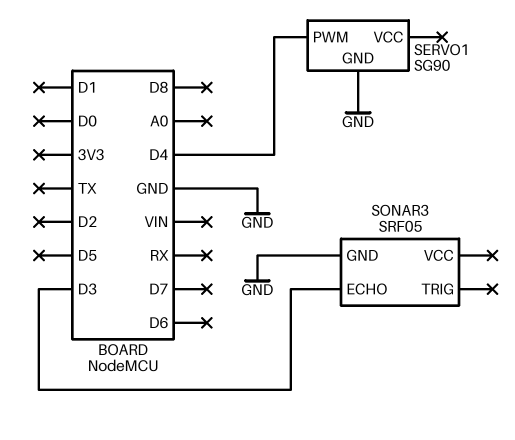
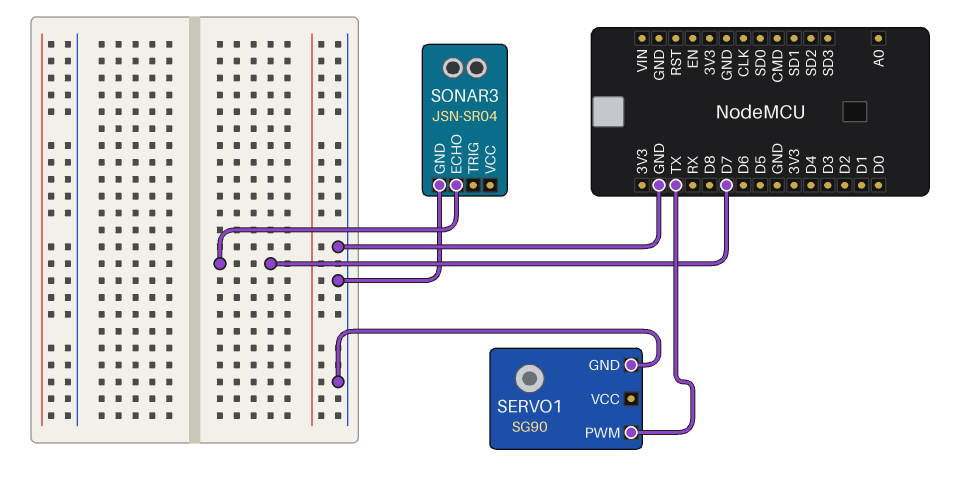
SERVO1 pin PWM: D4 -> TX
SONAR3: SRF05 -> JSN-SR04
SONAR3 pin ECHO: D3 -> D7

